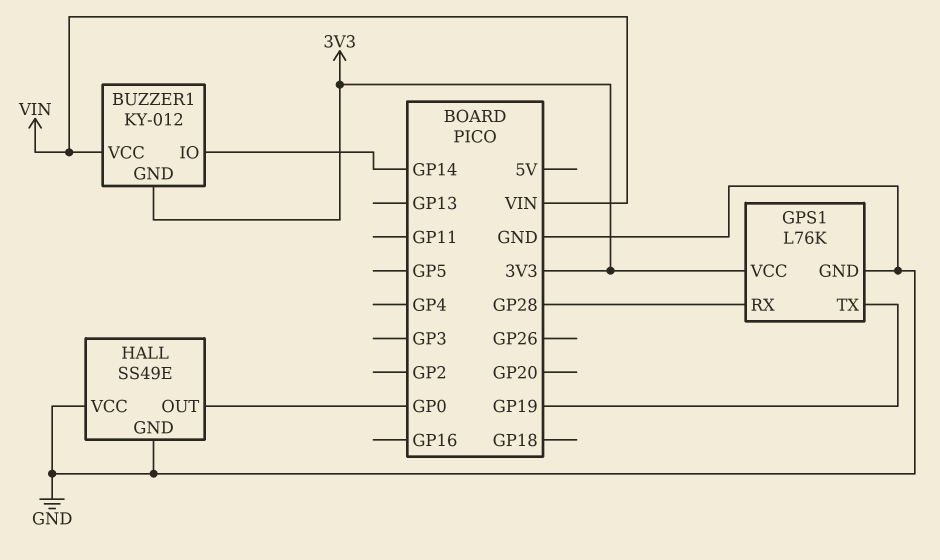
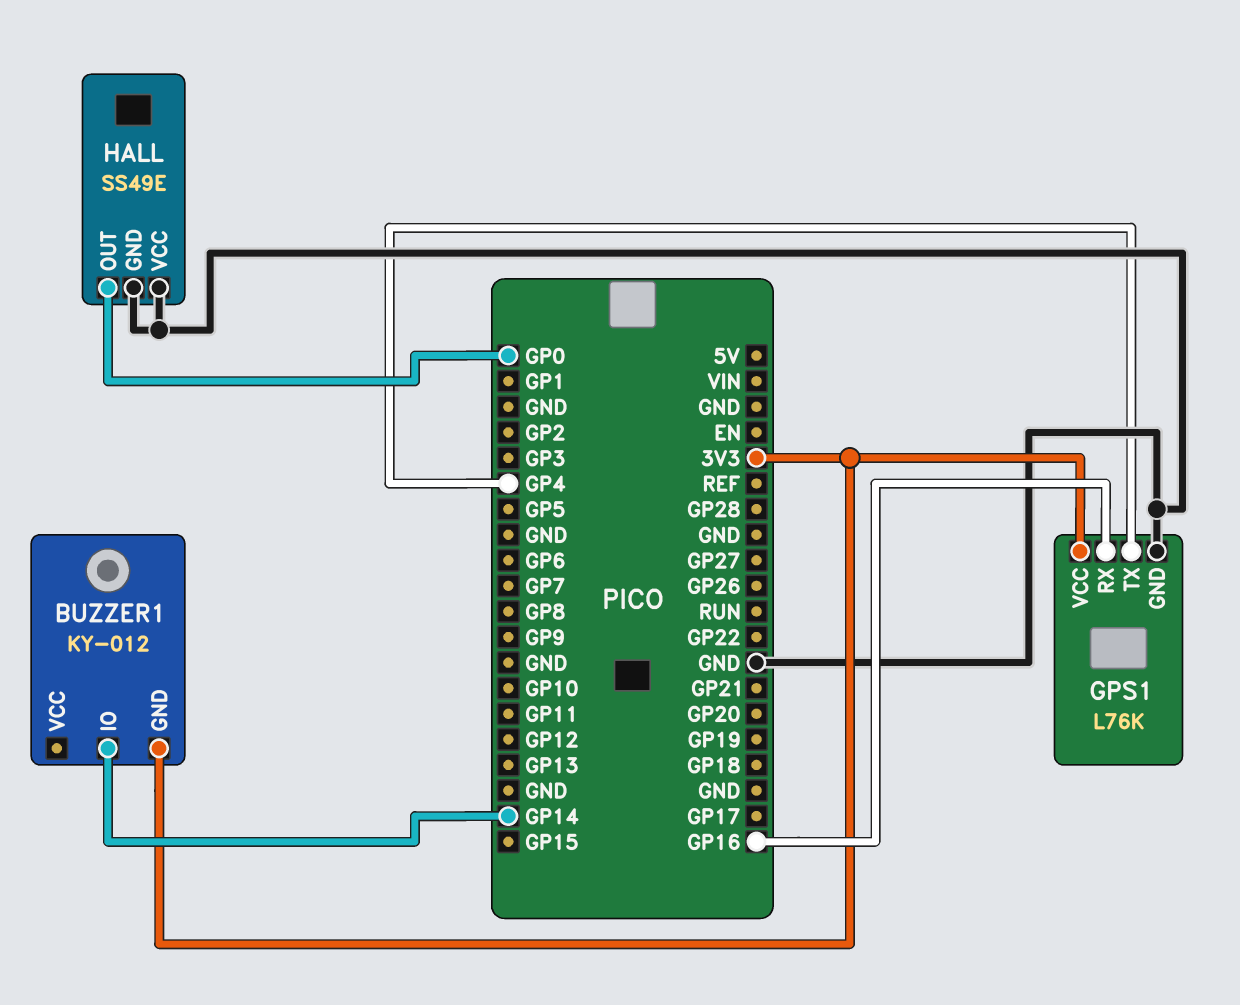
BUZZER1 pin VCC: VIN -> none
GPS1 pin RX: GP28 -> GP16
GPS1 pin TX: GP19 -> GP4

